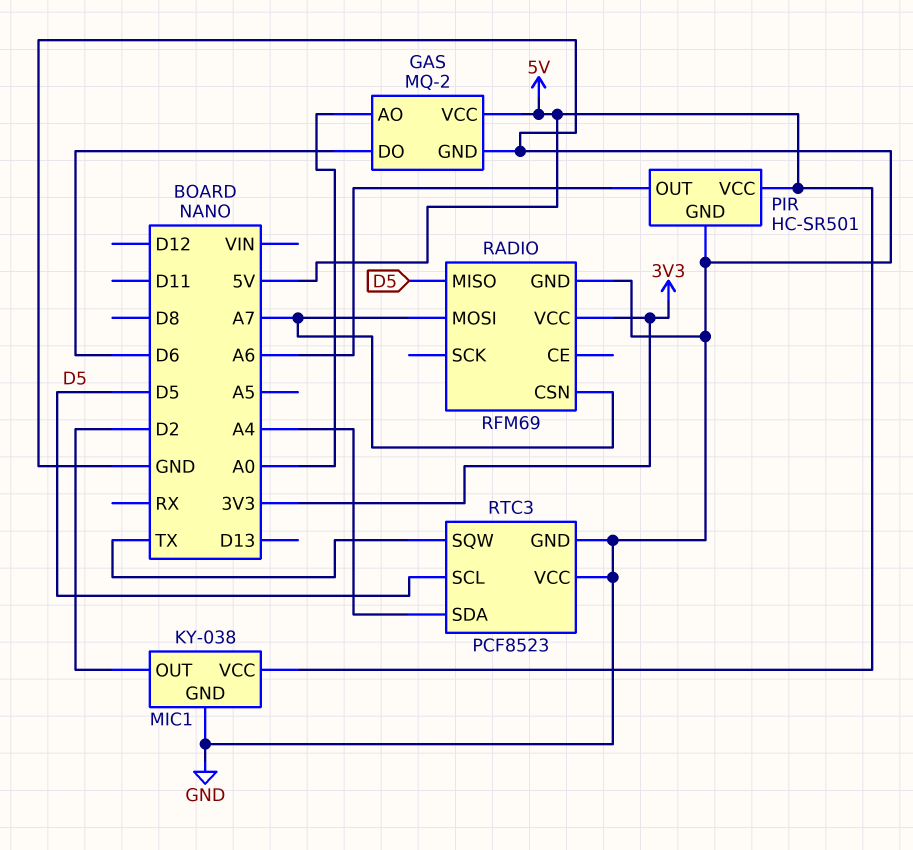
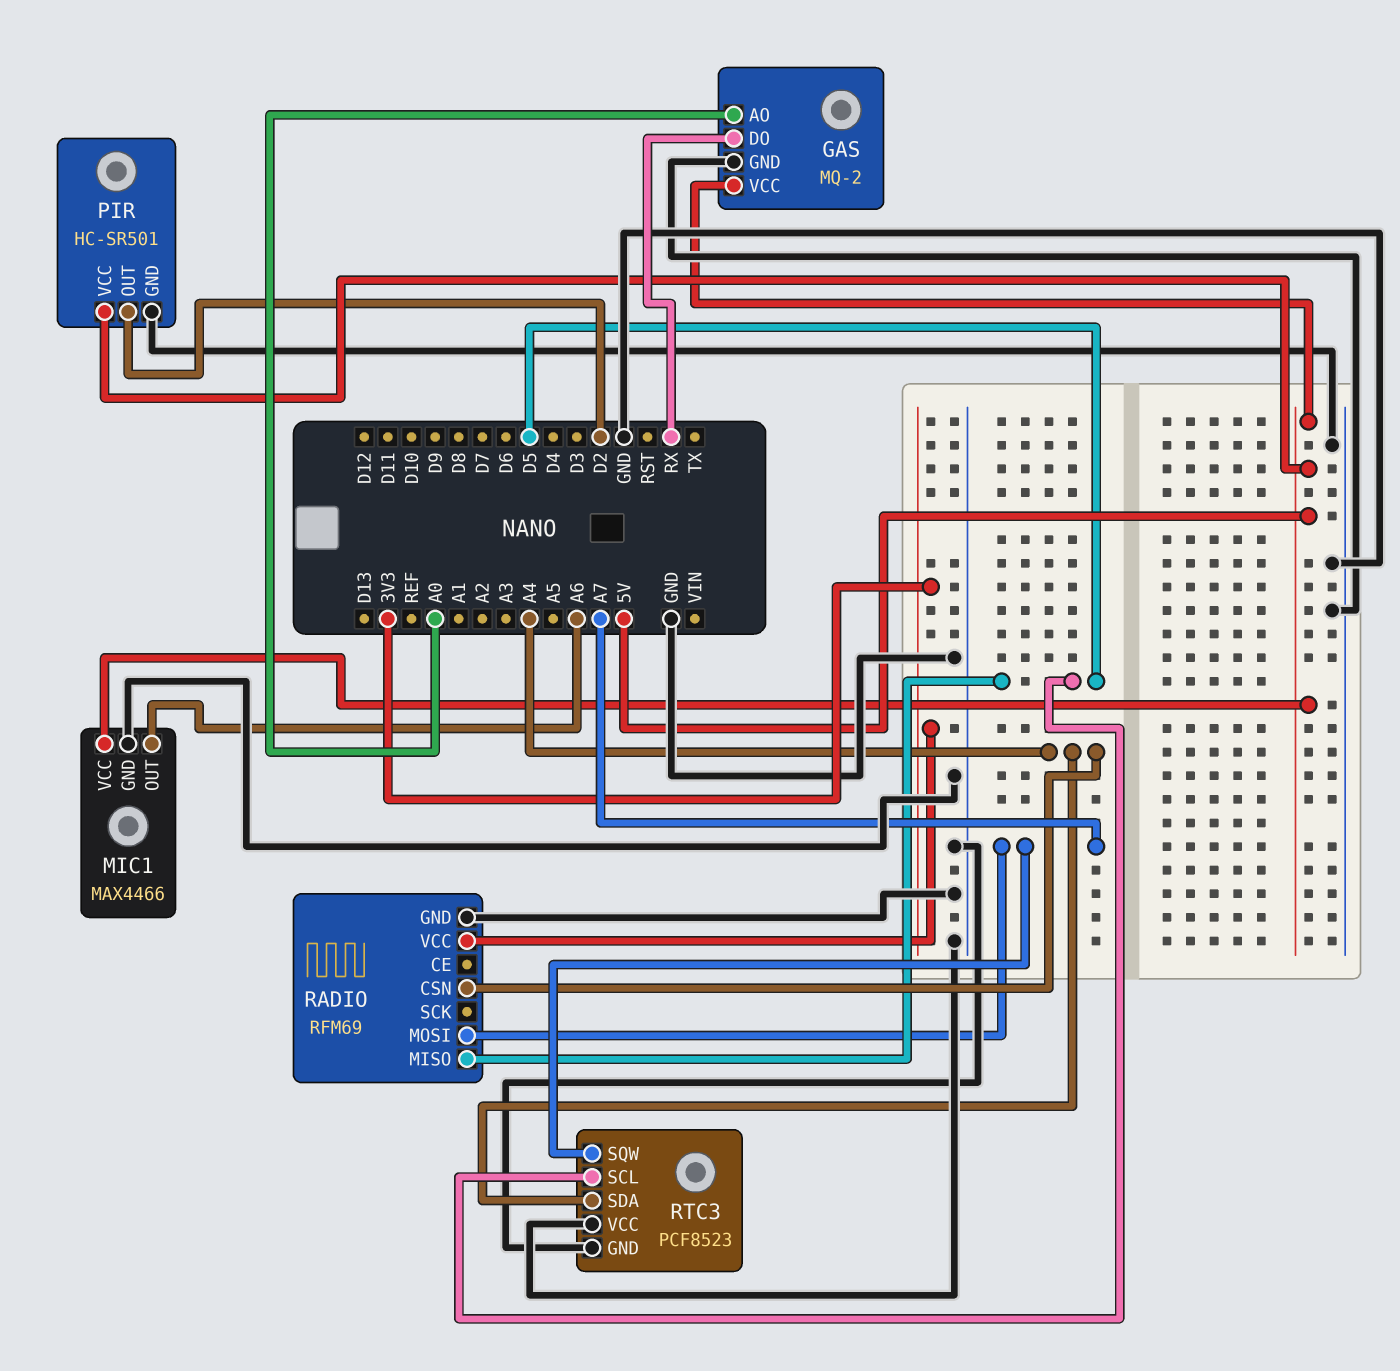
GAS pin DO: D6 -> RX
MIC1: KY-038 -> MAX4466
MIC1 pin OUT: D2 -> A6
PIR pin OUT: A6 -> D2
RADIO pin CSN: A7 -> A4
RTC3 pin SQW: TX -> A7

